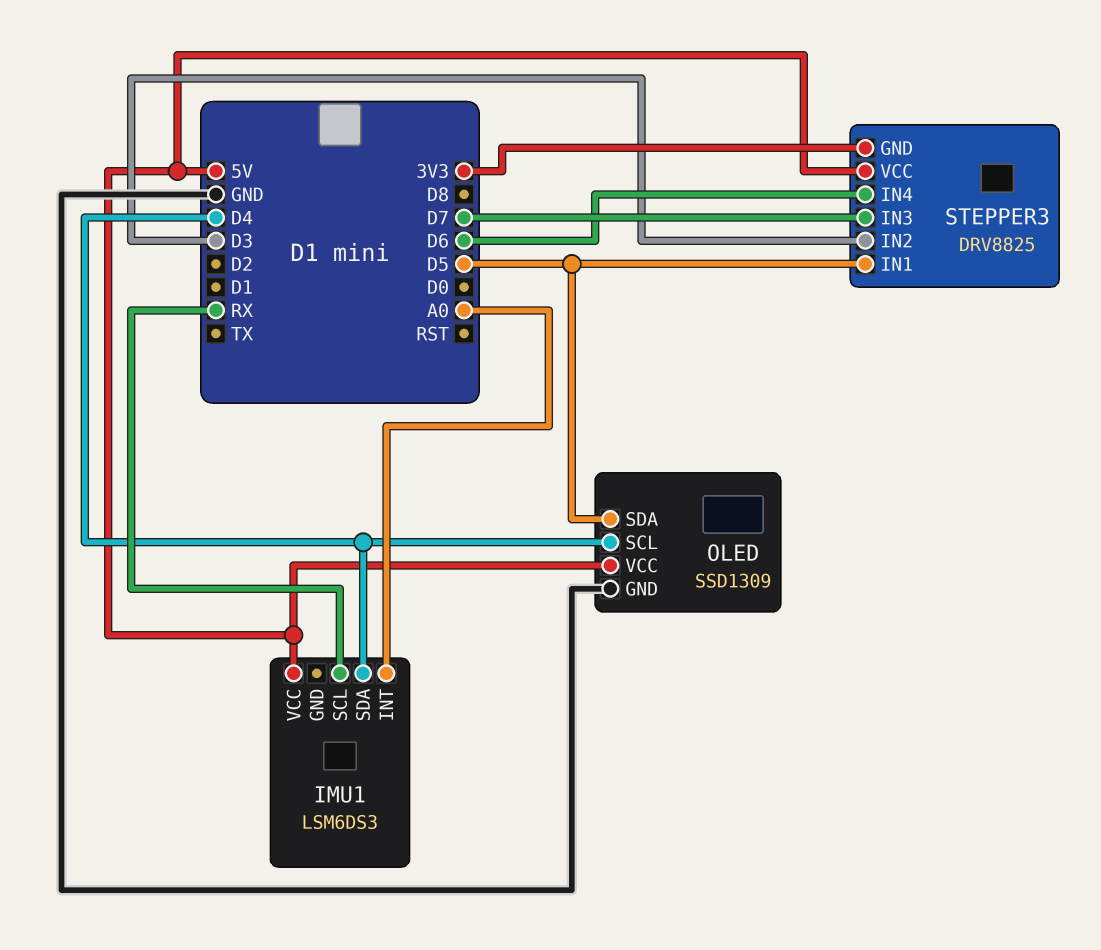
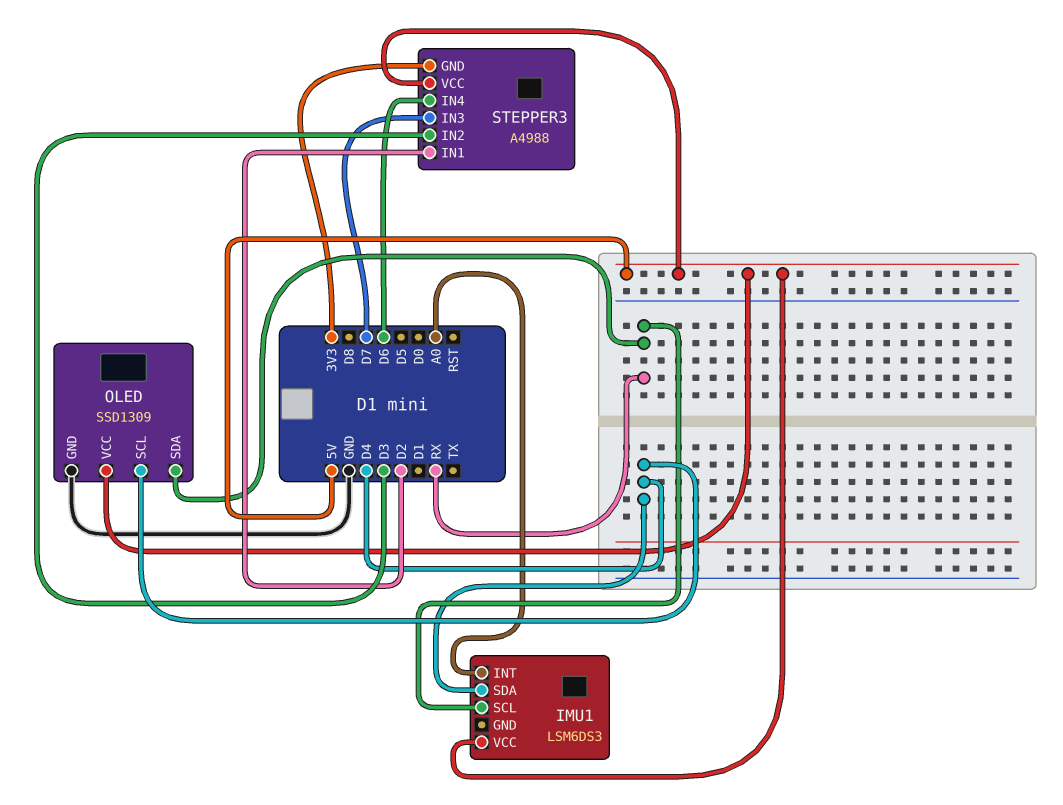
OLED pin SDA: D5 -> RX
STEPPER3: DRV8825 -> A4988
STEPPER3 pin IN1: D5 -> D2

